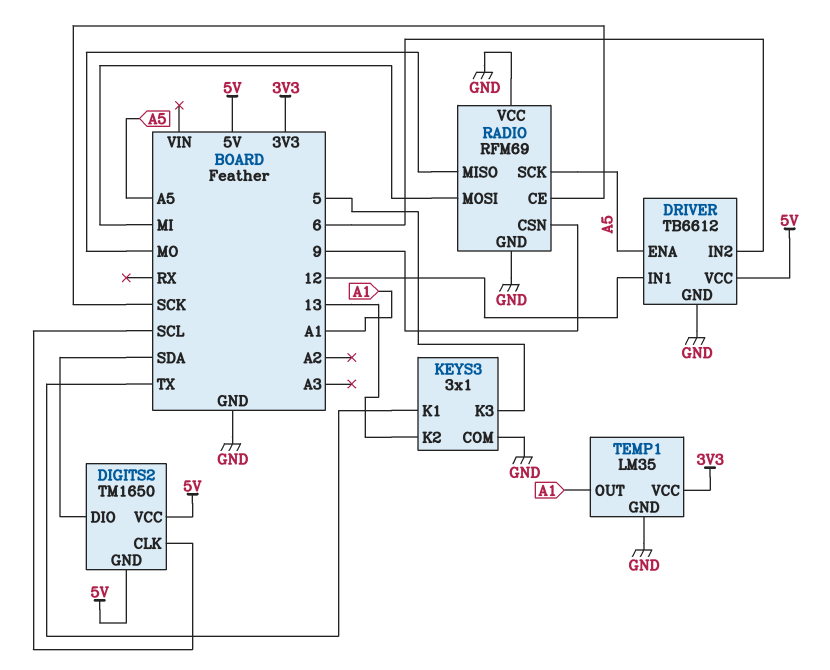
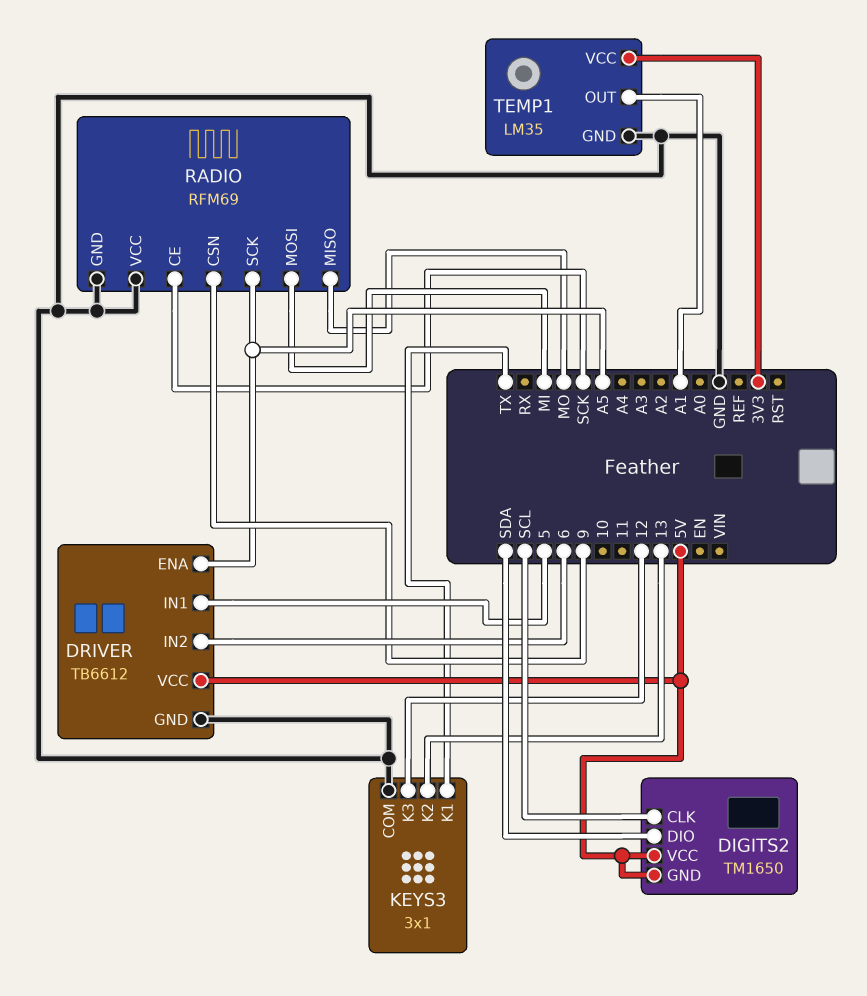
DRIVER pin IN1: 12 -> 5
KEYS3 pin K3: 5 -> 12

